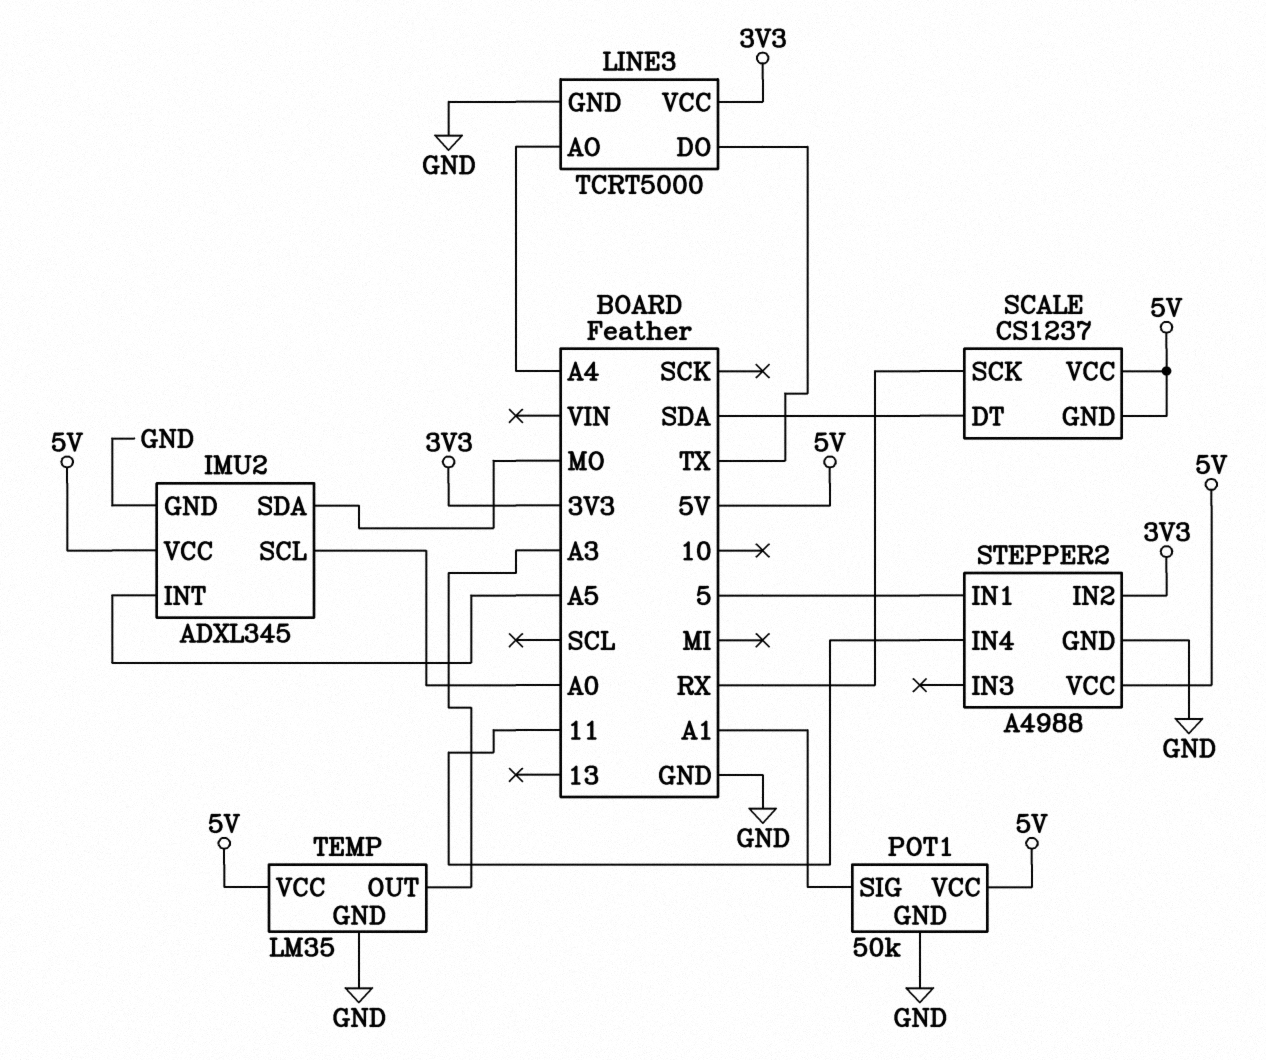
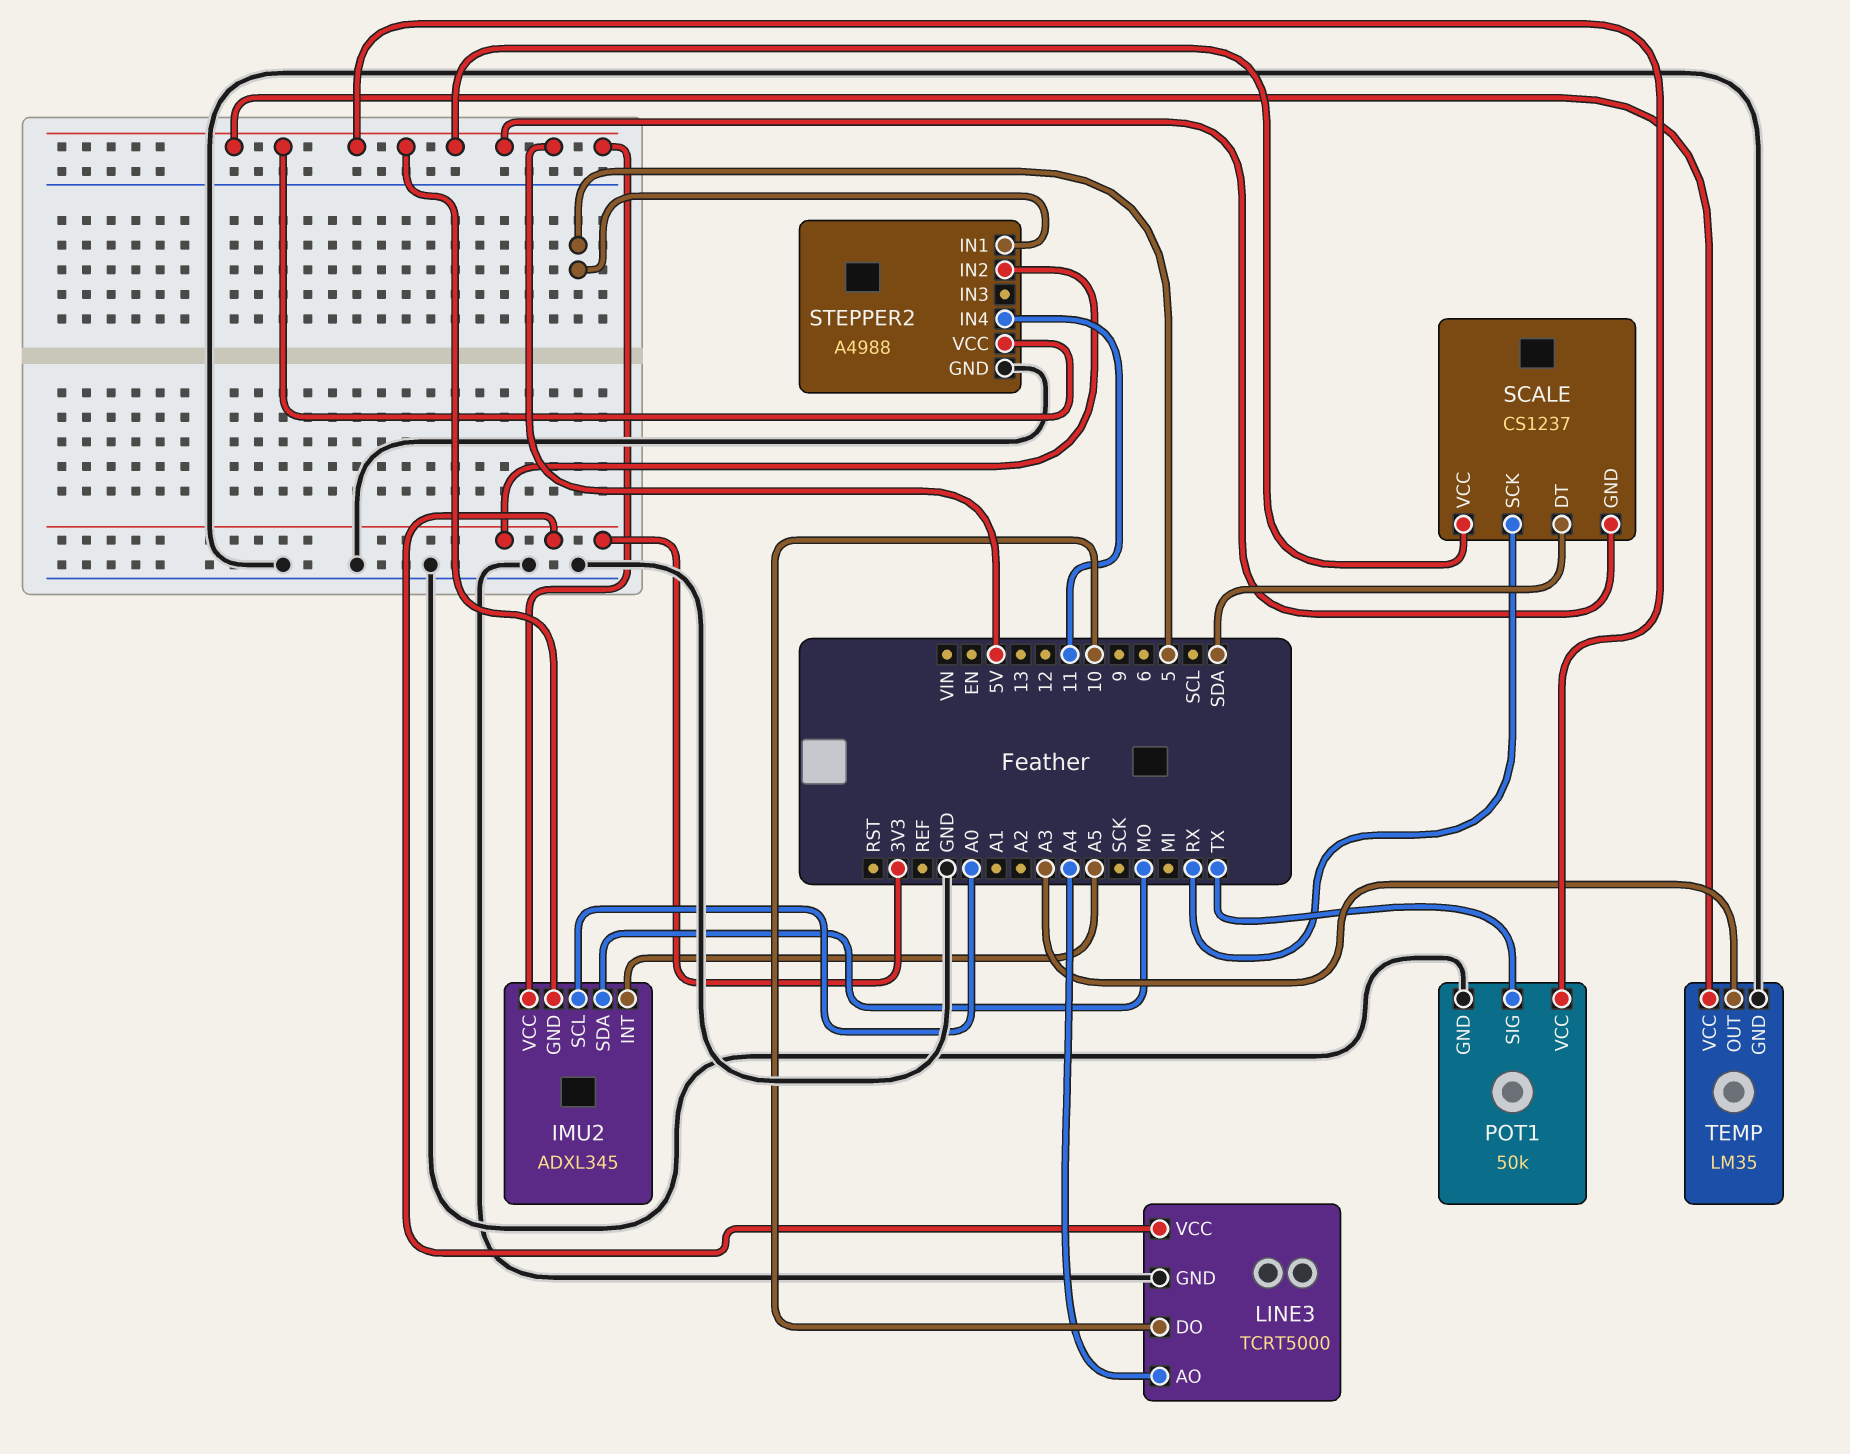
IMU2 pin GND: GND -> 5V
LINE3 pin DO: TX -> 10
POT1 pin SIG: A1 -> TX

